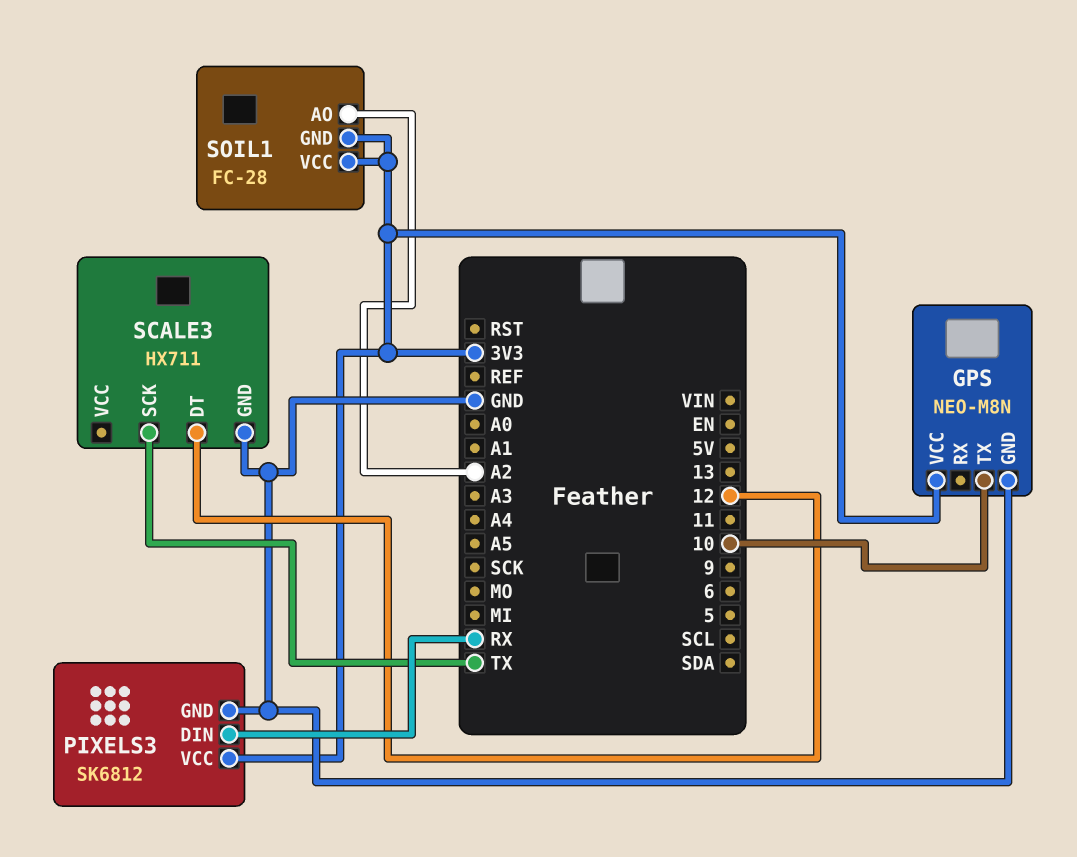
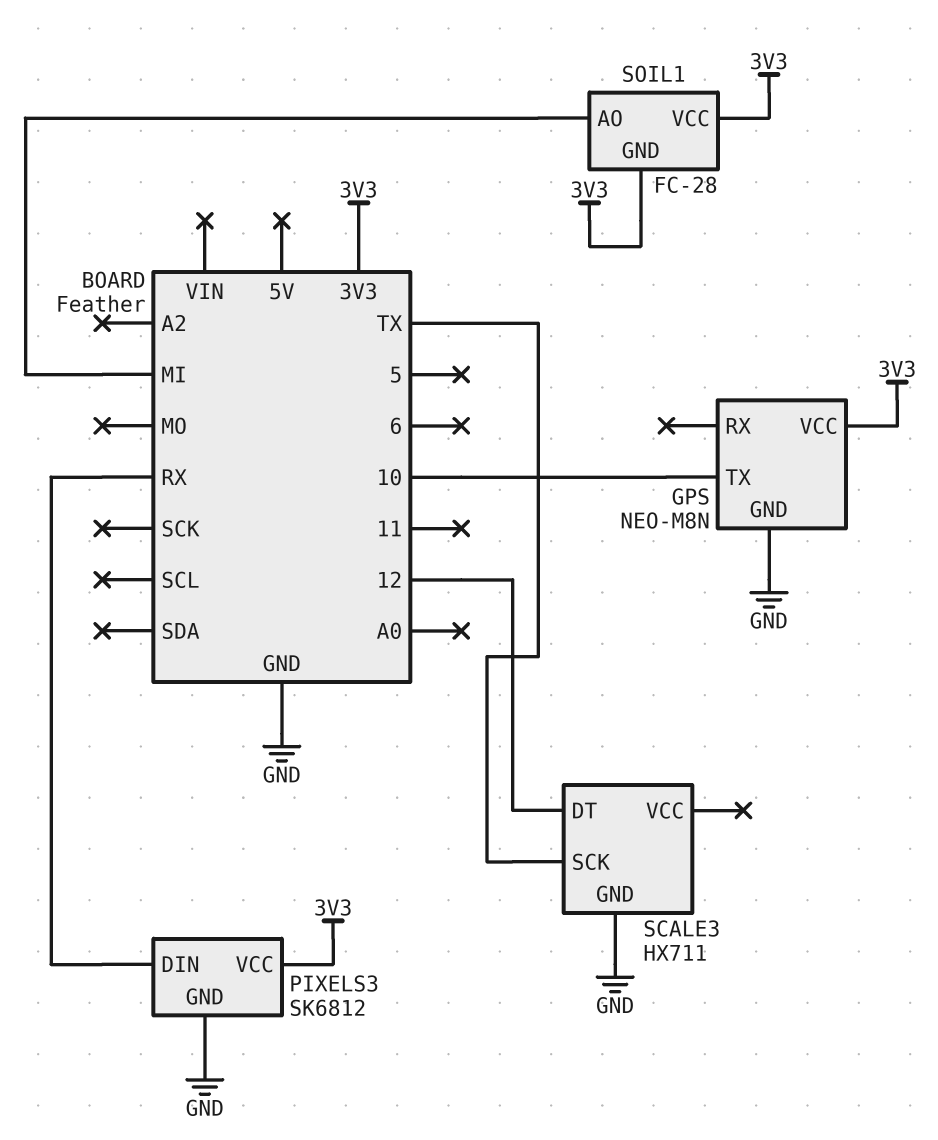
SOIL1 pin AO: A2 -> MI

